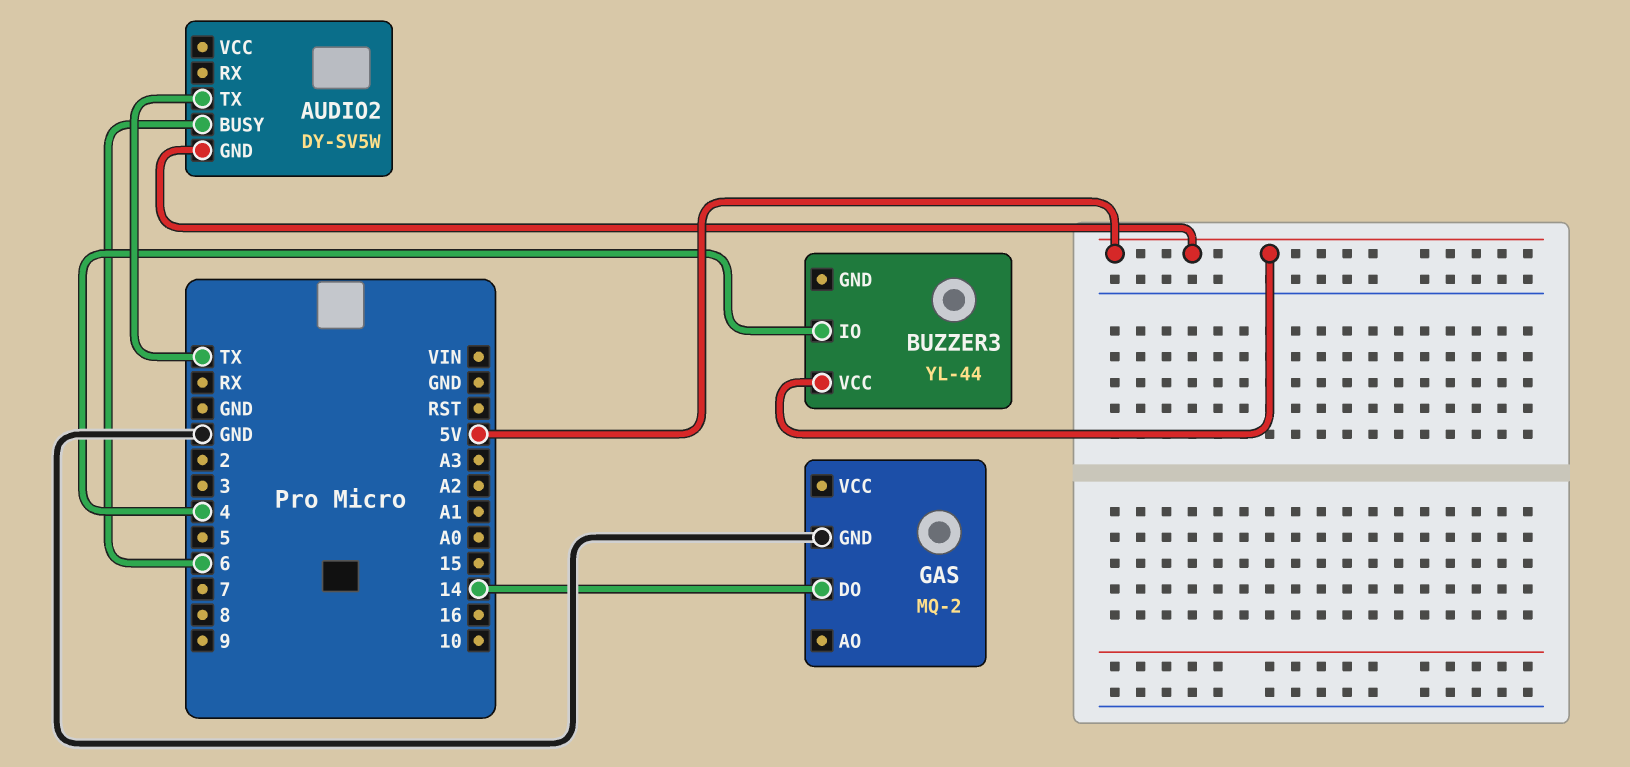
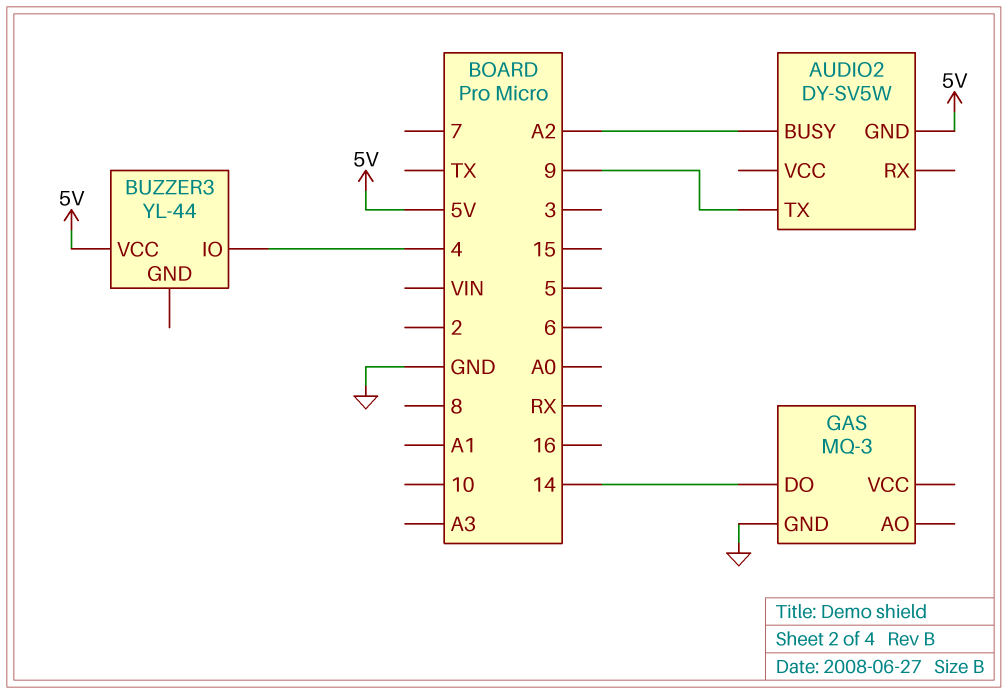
AUDIO2 pin BUSY: 6 -> A2
AUDIO2 pin TX: TX -> 9
GAS: MQ-2 -> MQ-3

